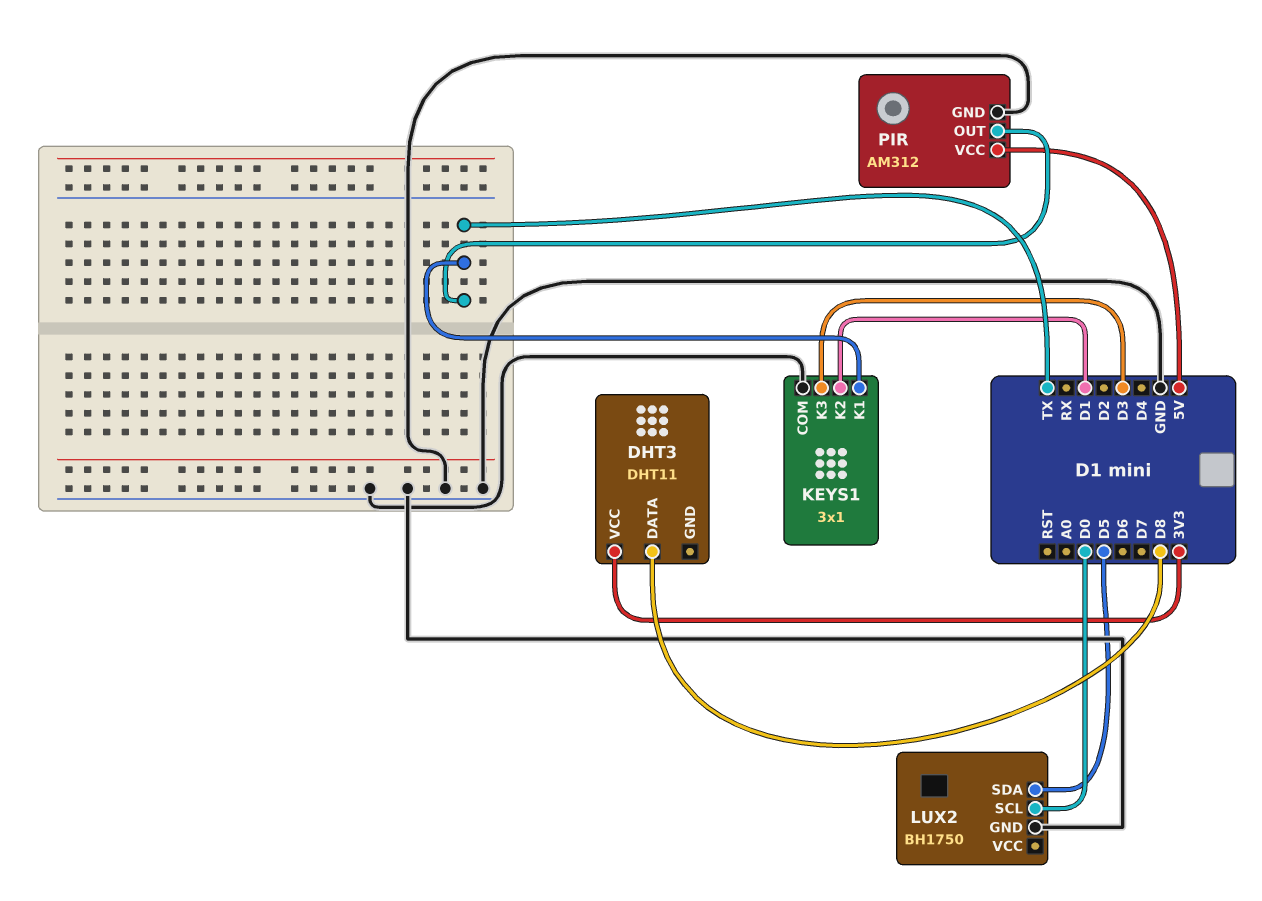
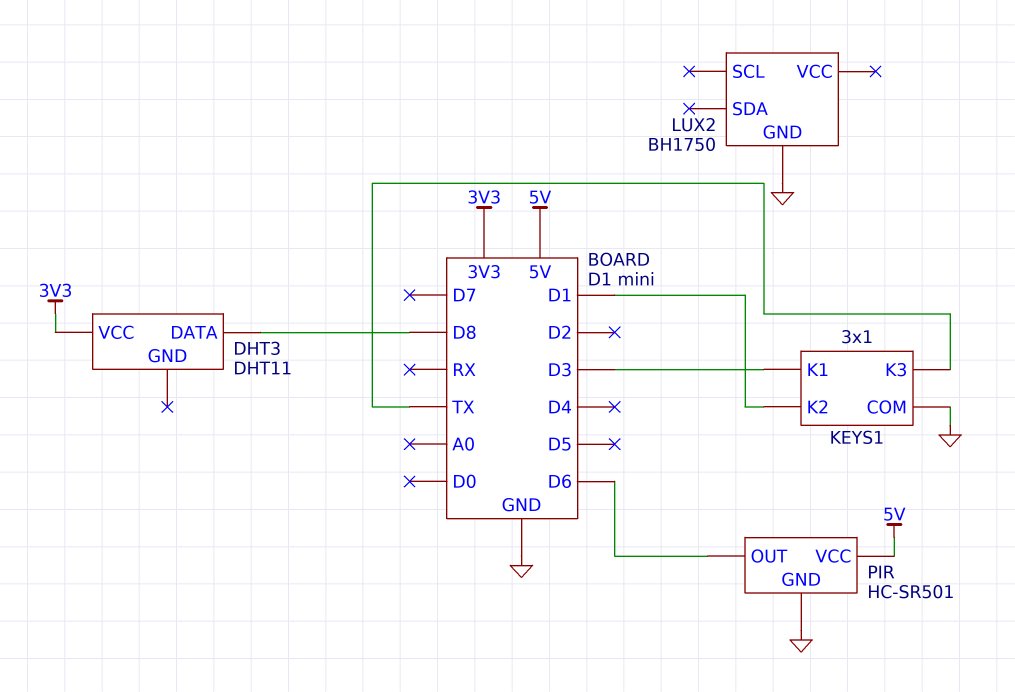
KEYS1 pin K1: TX -> D3
KEYS1 pin K3: D3 -> TX
LUX2 pin SCL: D0 -> none
LUX2 pin SDA: D5 -> none
PIR: AM312 -> HC-SR501
PIR pin OUT: TX -> D6

